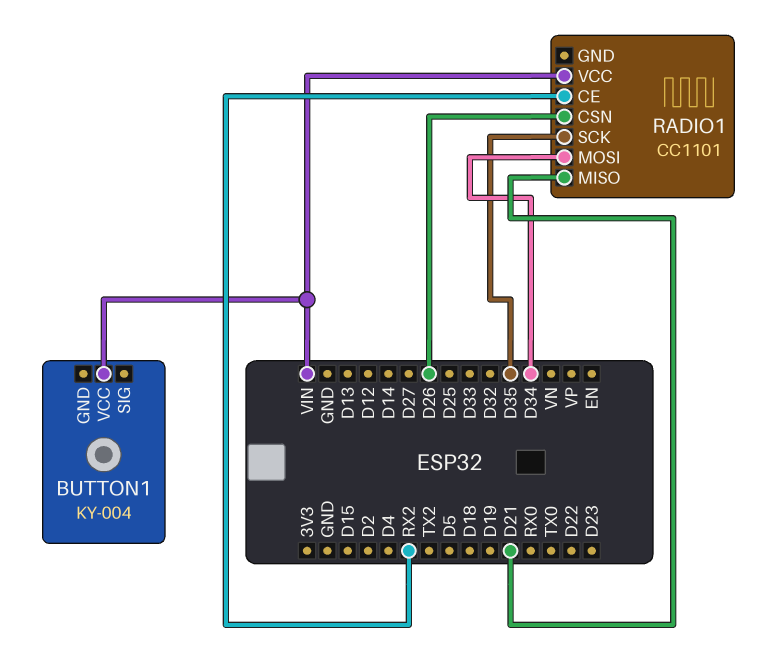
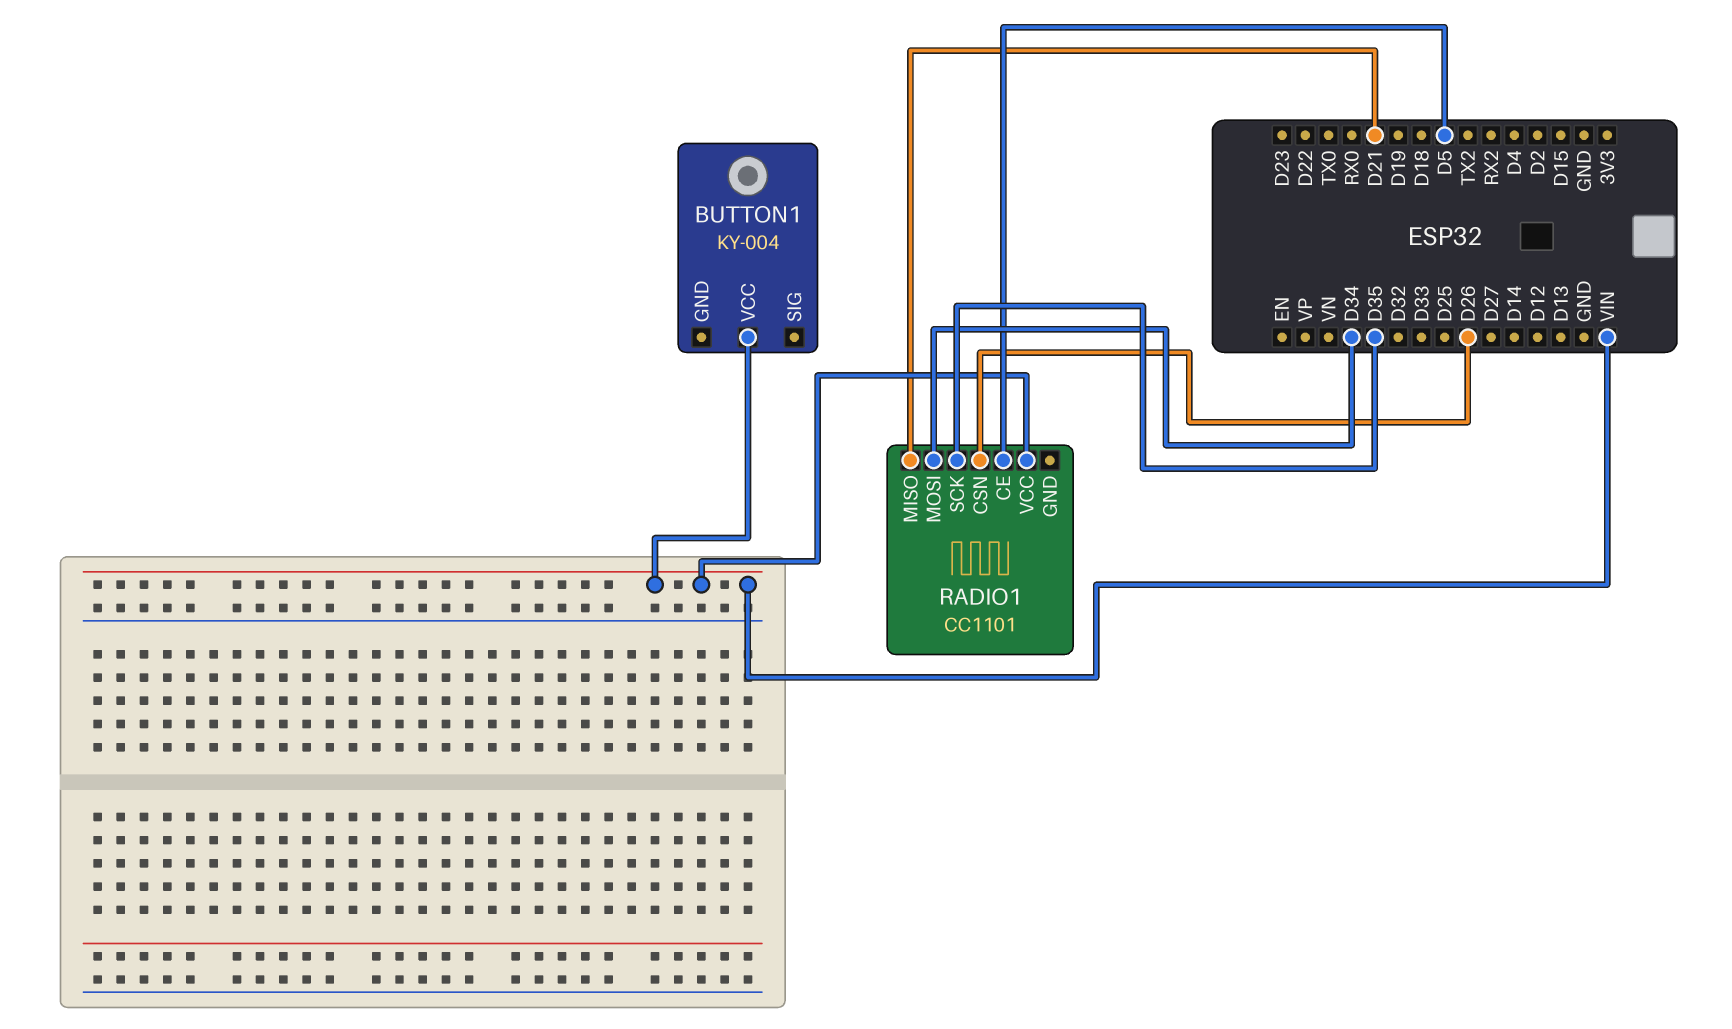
RADIO1 pin CE: RX2 -> D5

